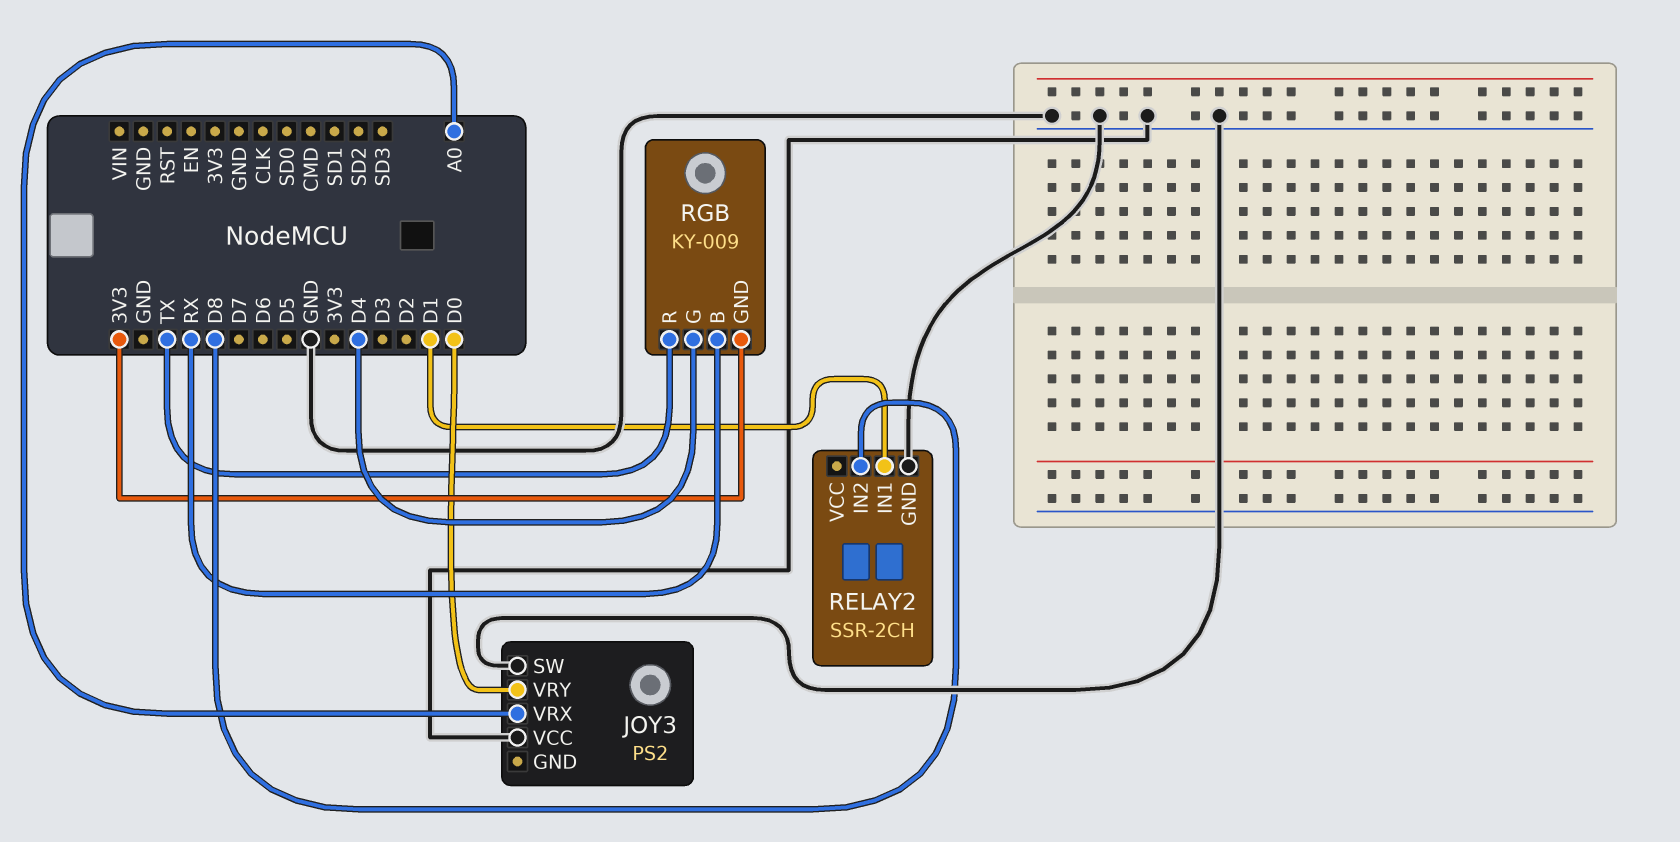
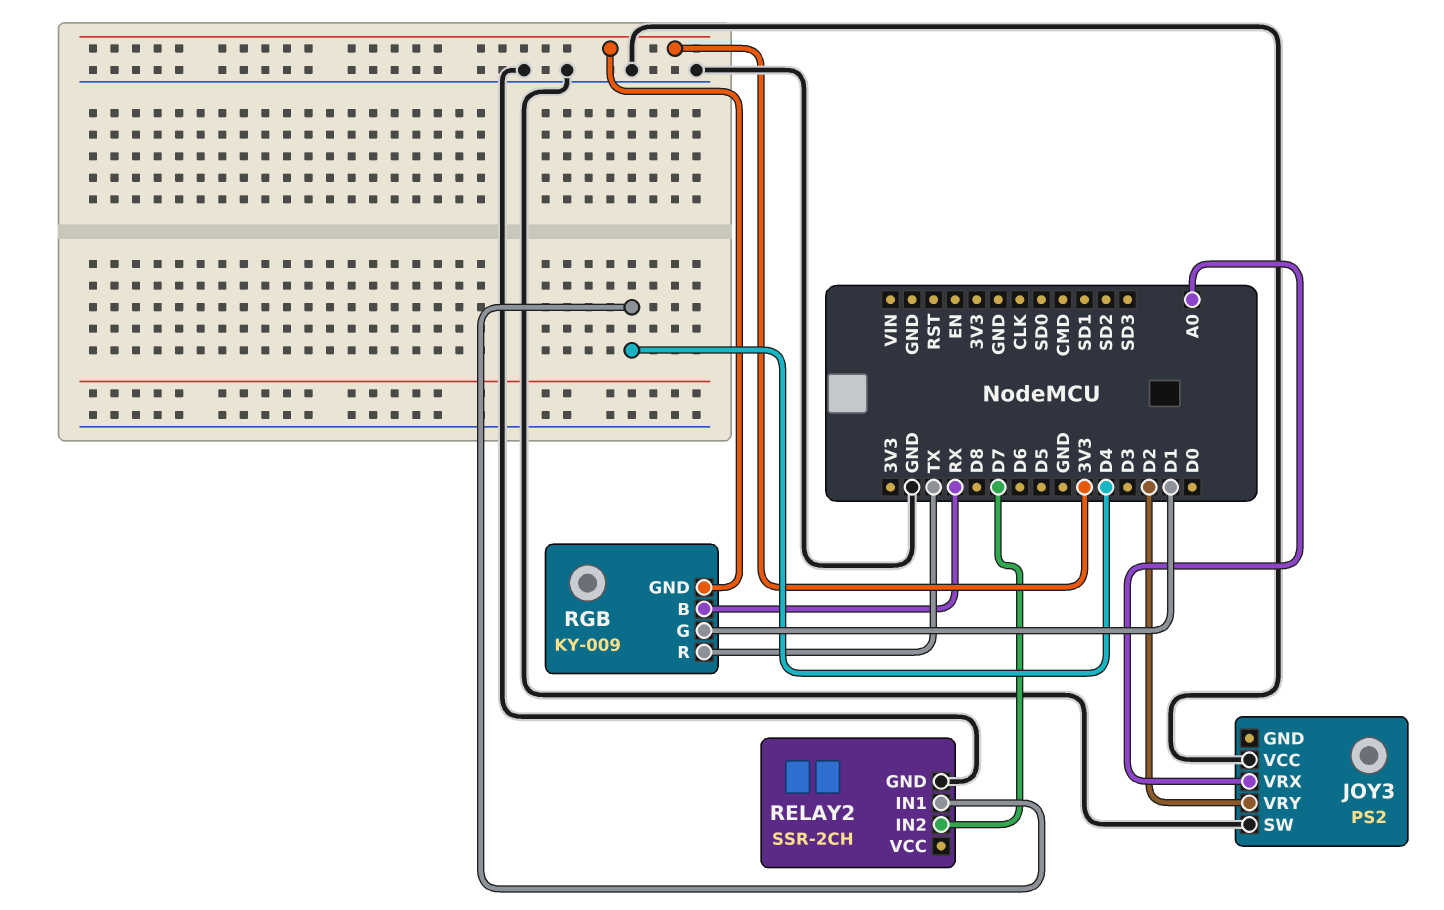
JOY3 pin VRY: D0 -> D2
RELAY2 pin IN1: D1 -> D4
RELAY2 pin IN2: D8 -> D7
RGB pin G: D4 -> D1

